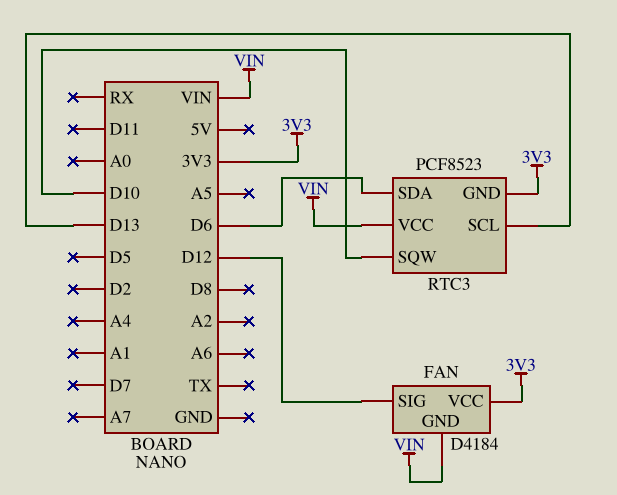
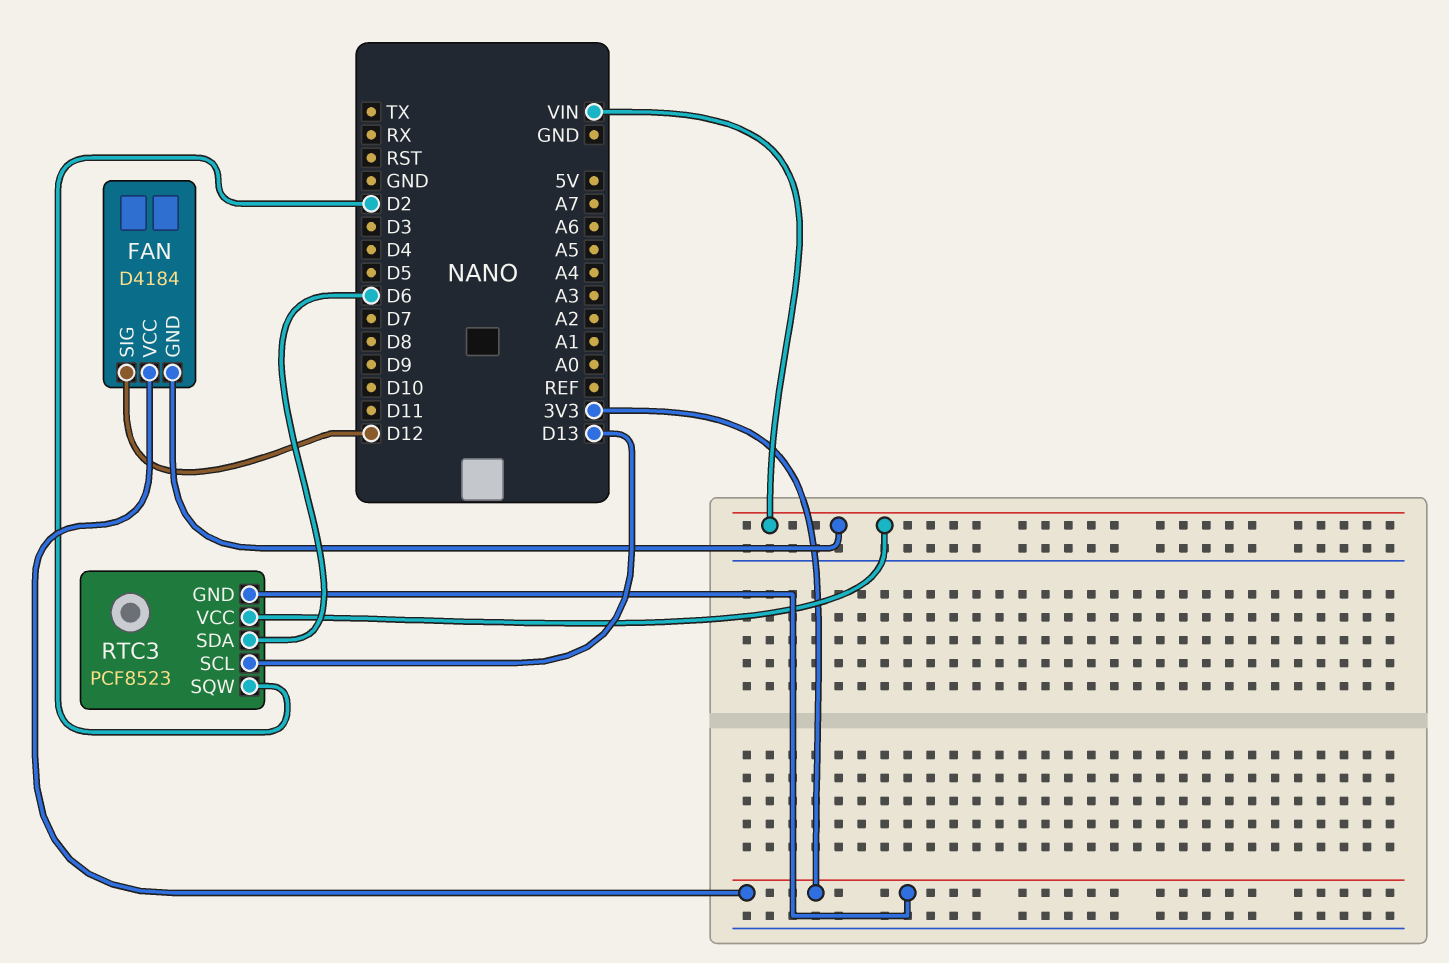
RTC3 pin SQW: D10 -> D2

